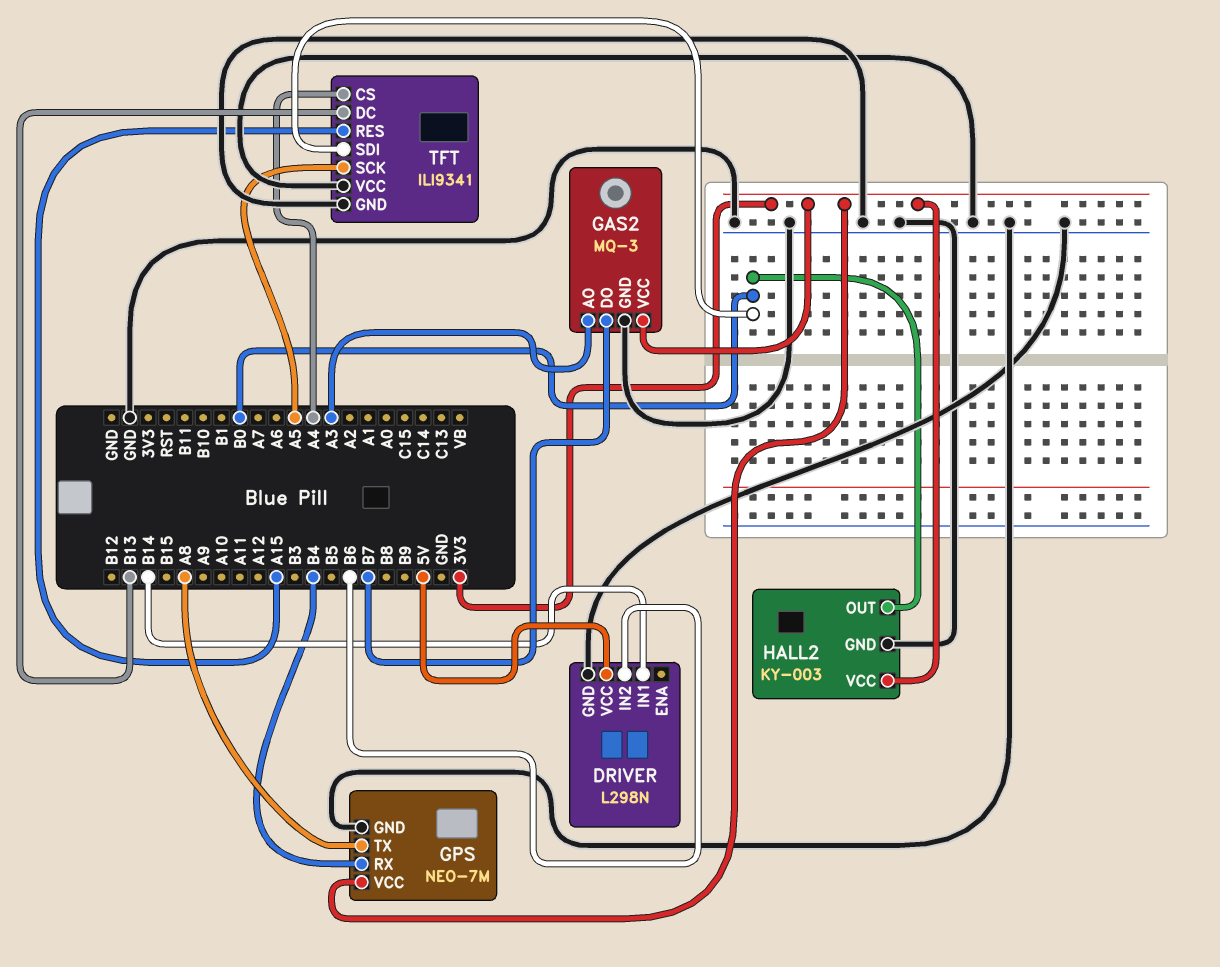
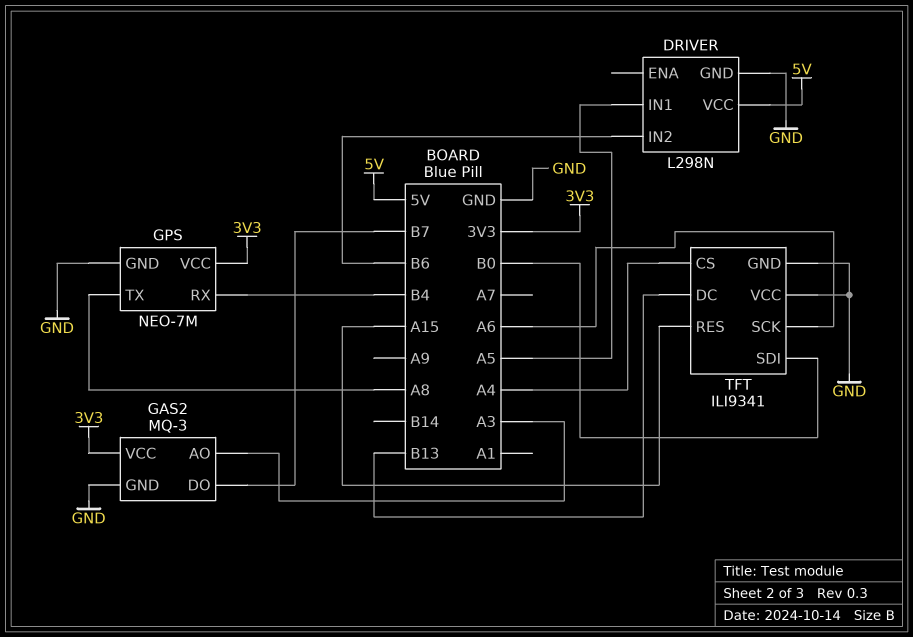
DRIVER pin IN1: B14 -> A5
HALL2: KY-003 -> none
HALL2 pin GND: GND -> none
HALL2 pin OUT: B0 -> none
HALL2 pin VCC: 3V3 -> none
TFT pin SCK: A5 -> A6

